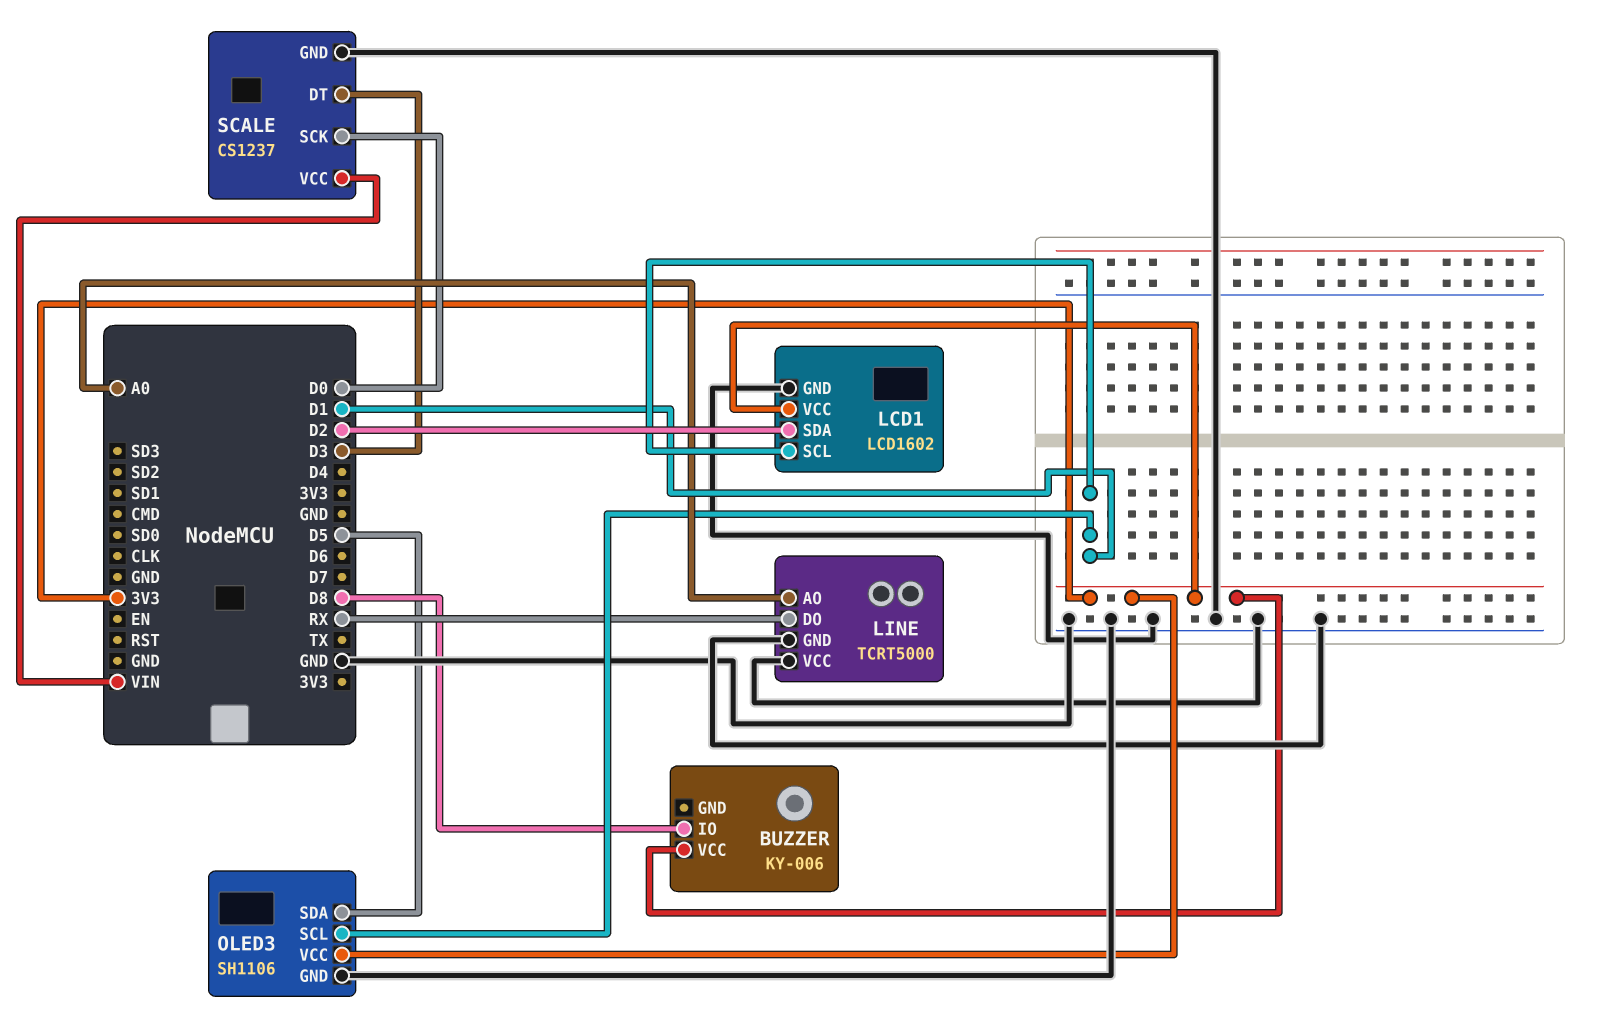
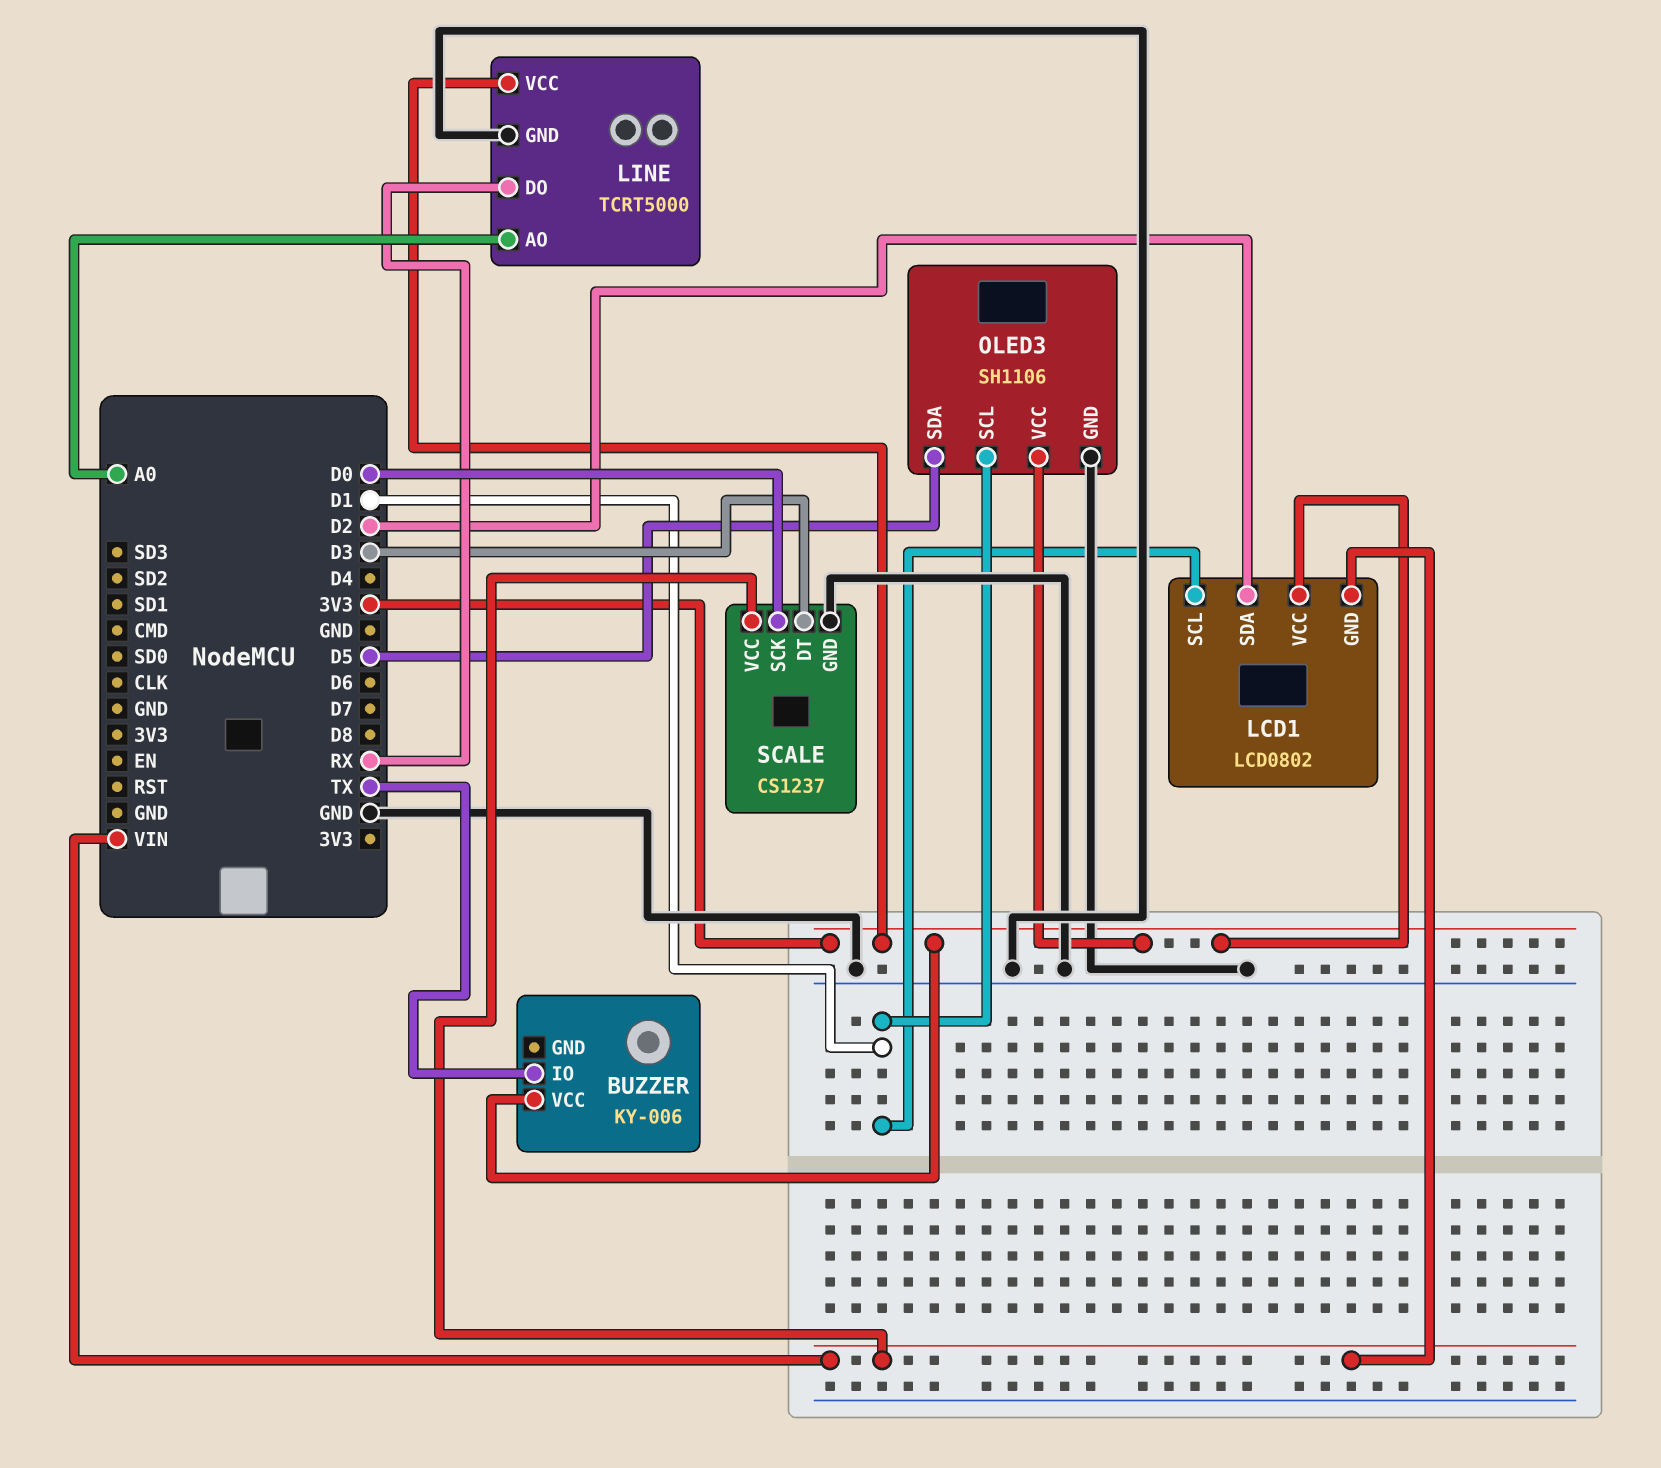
BUZZER pin IO: D8 -> TX
LCD1: LCD1602 -> LCD0802
LCD1 pin GND: GND -> VIN
LINE pin VCC: GND -> 3V3

